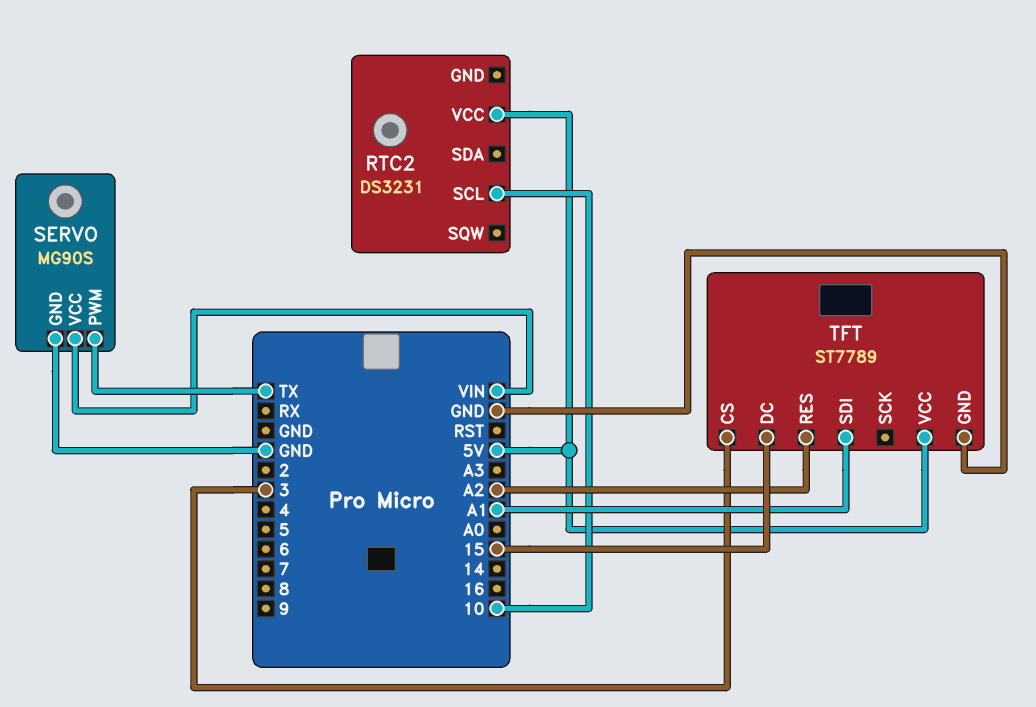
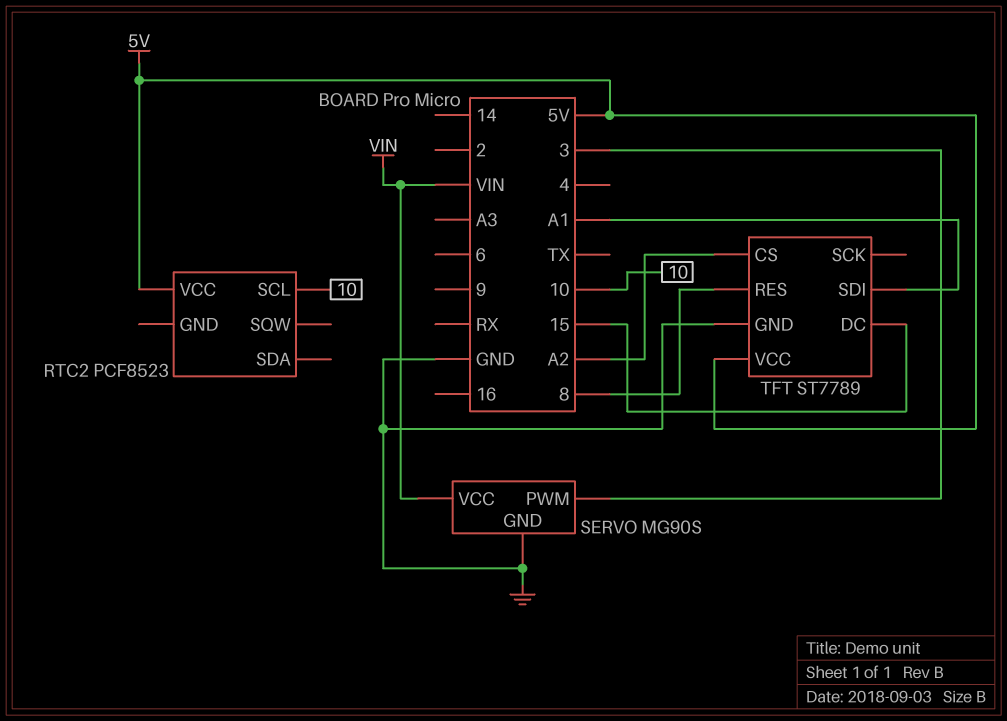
RTC2: DS3231 -> PCF8523
SERVO pin PWM: TX -> 3
TFT pin CS: 3 -> A2
TFT pin RES: A2 -> 8

